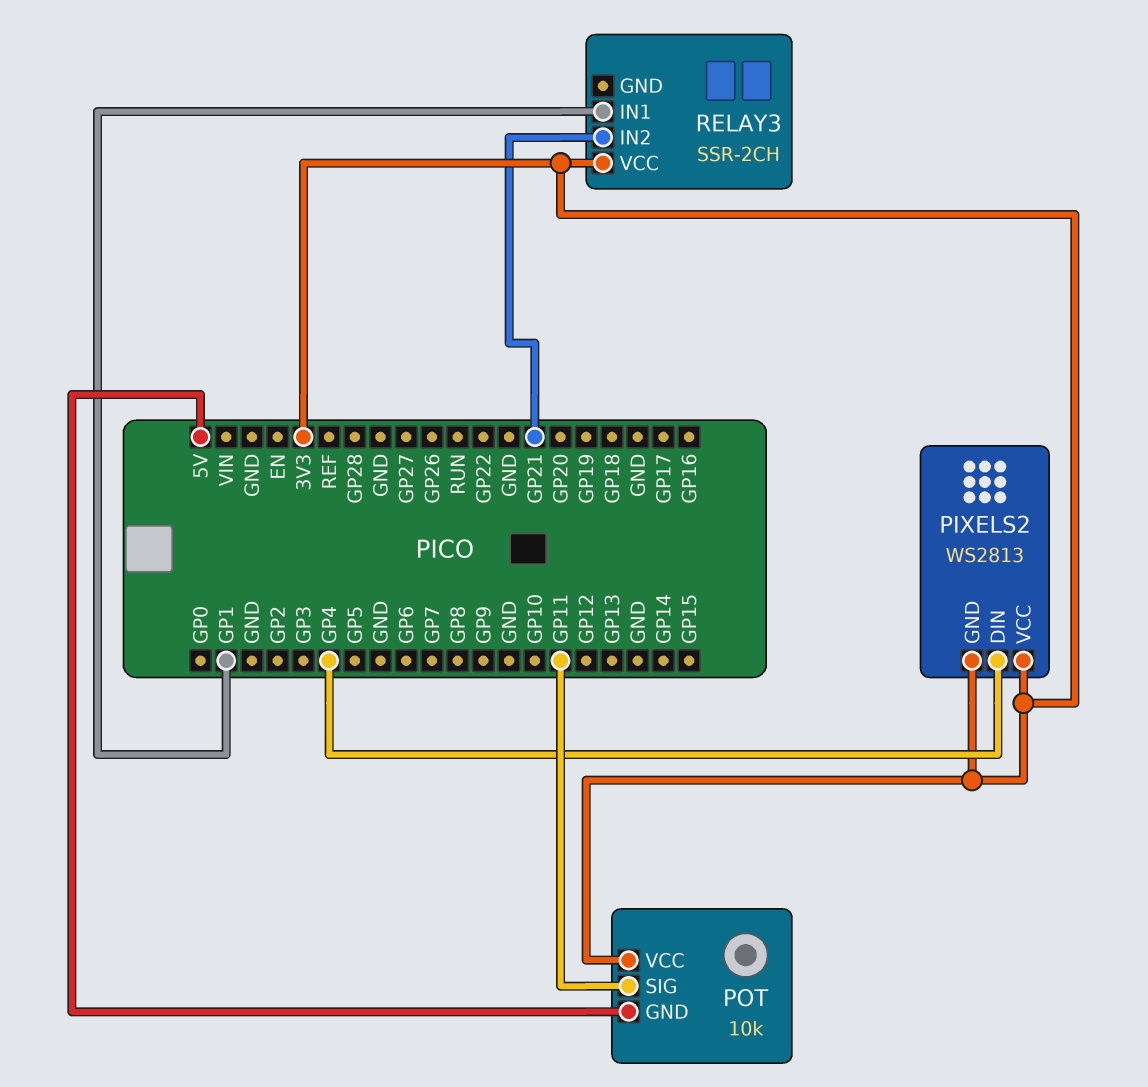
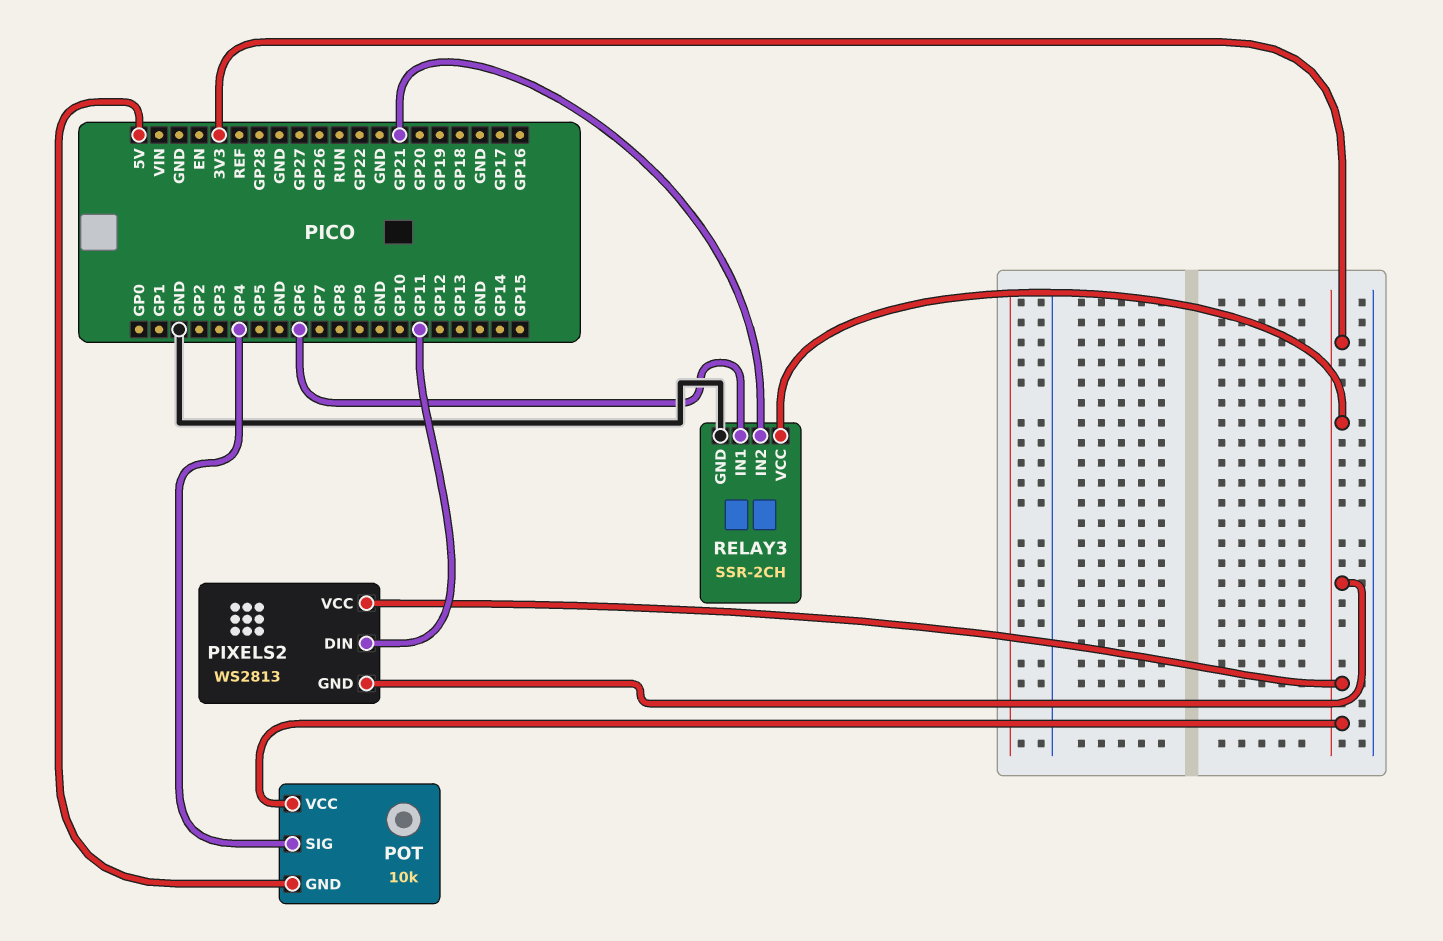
PIXELS2 pin DIN: GP4 -> GP11
POT pin SIG: GP11 -> GP4
RELAY3 pin GND: none -> GND
RELAY3 pin IN1: GP1 -> GP6

